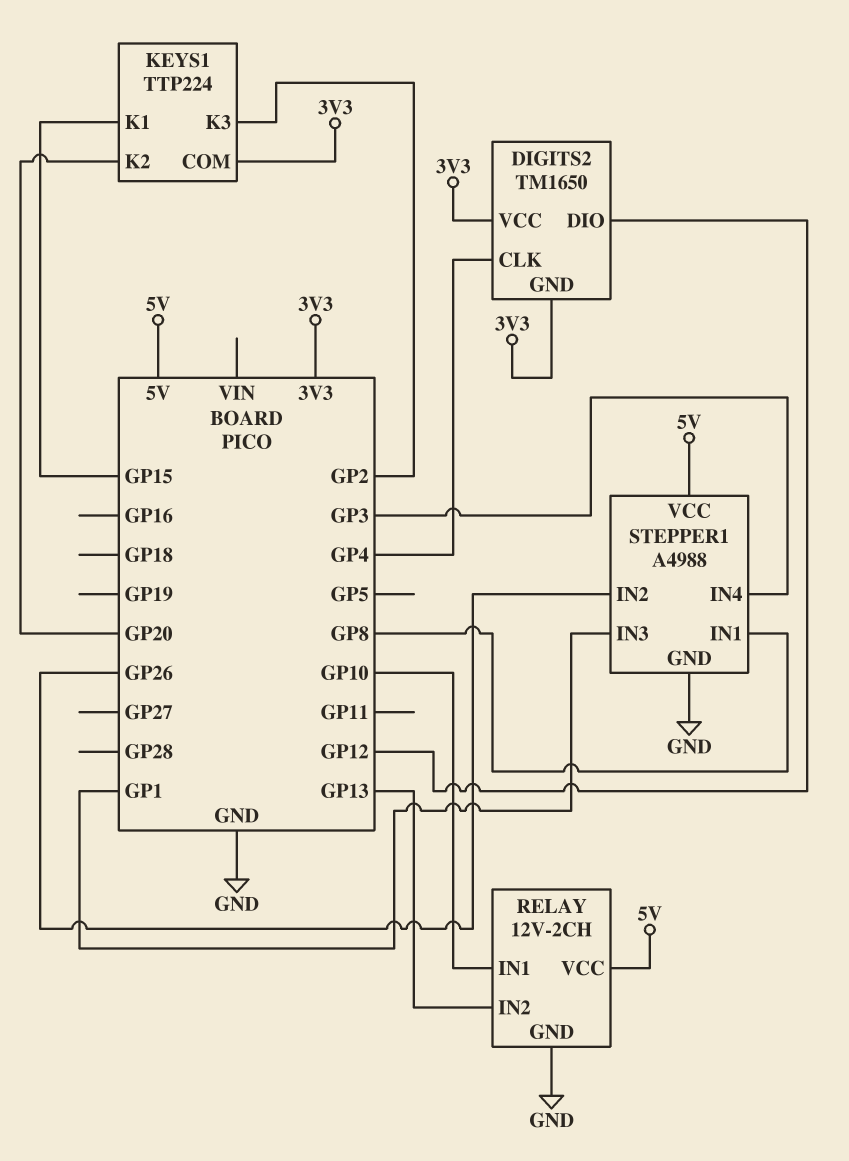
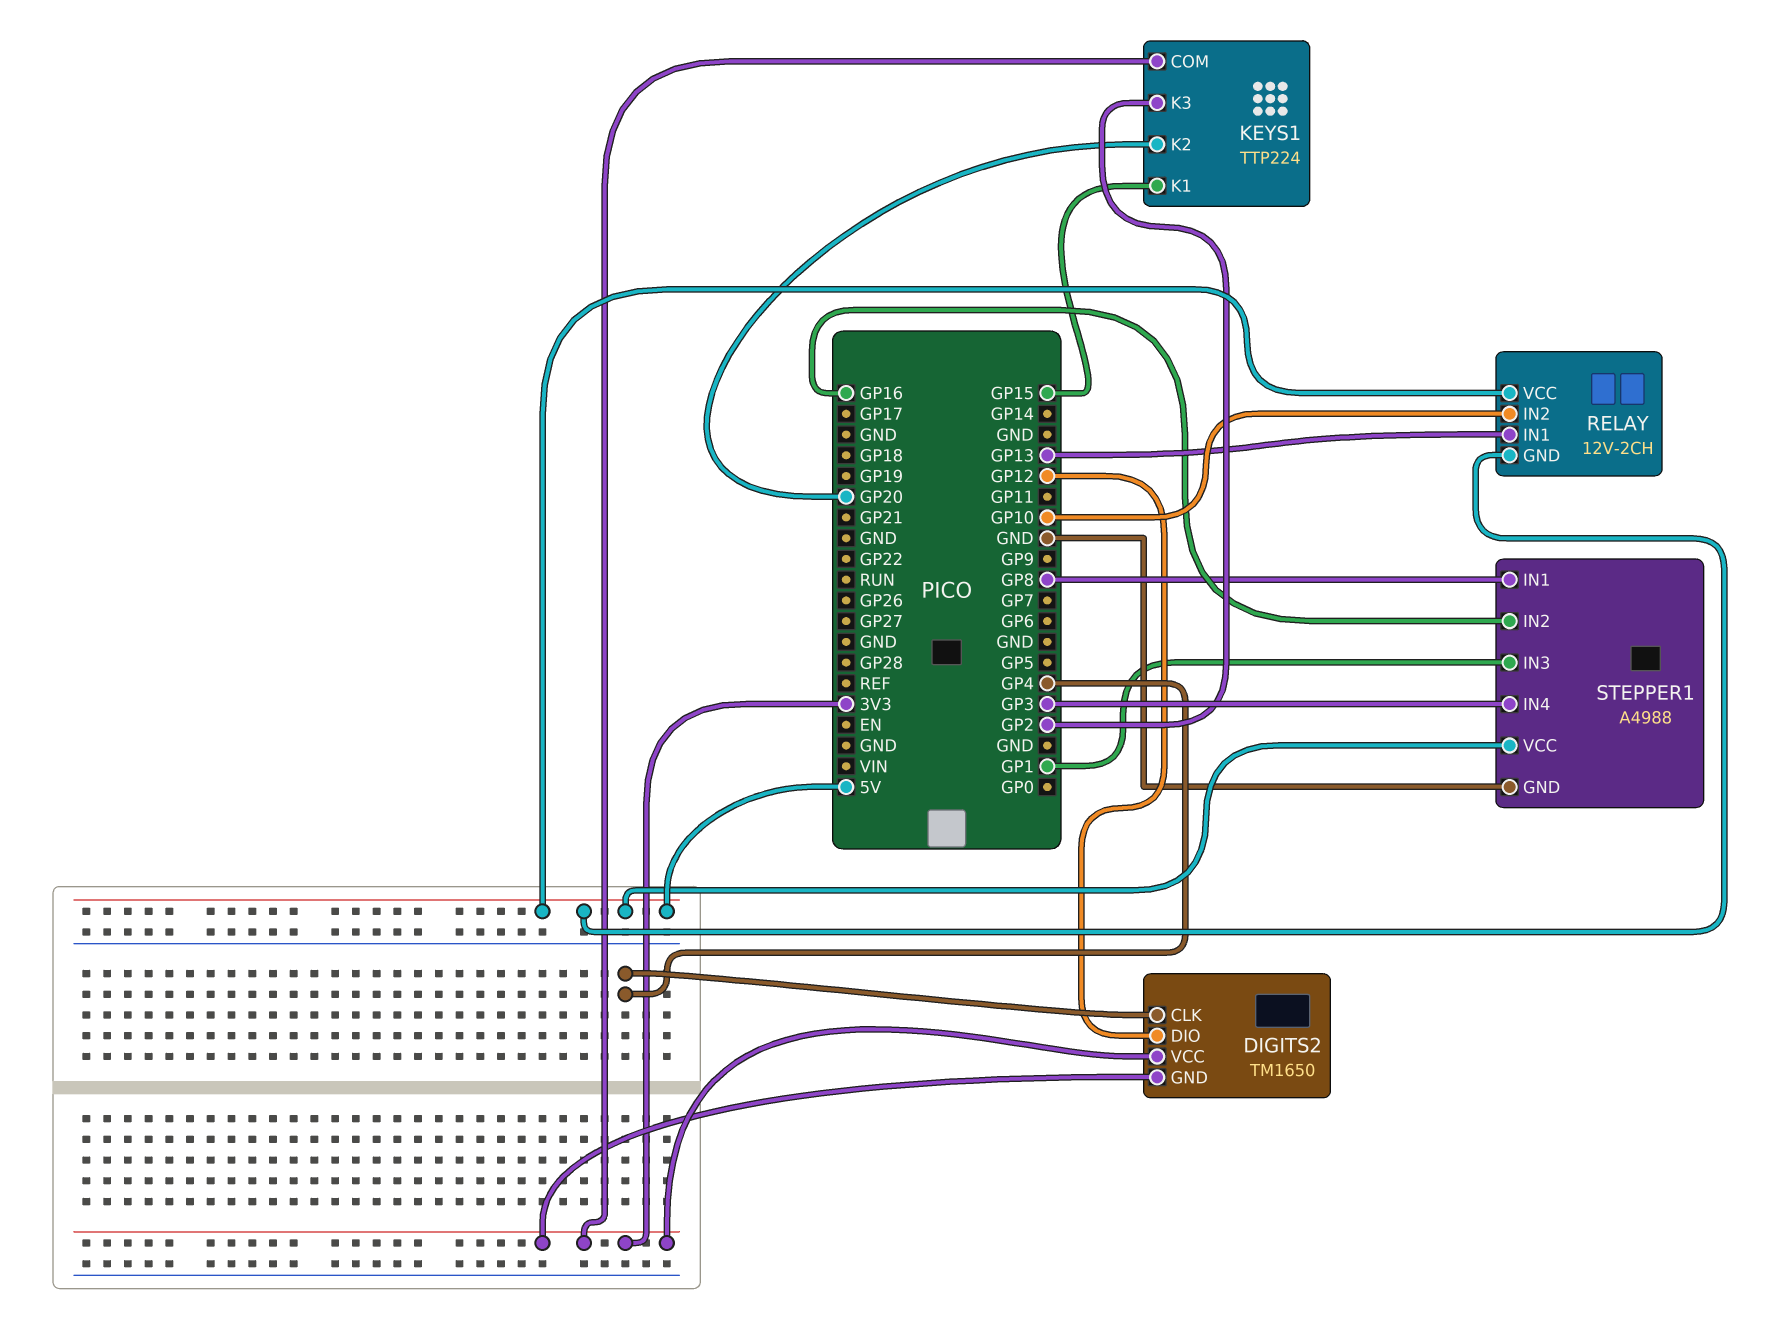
RELAY pin GND: GND -> 5V
RELAY pin IN1: GP10 -> GP13
RELAY pin IN2: GP13 -> GP10
STEPPER1 pin IN2: GP26 -> GP16

